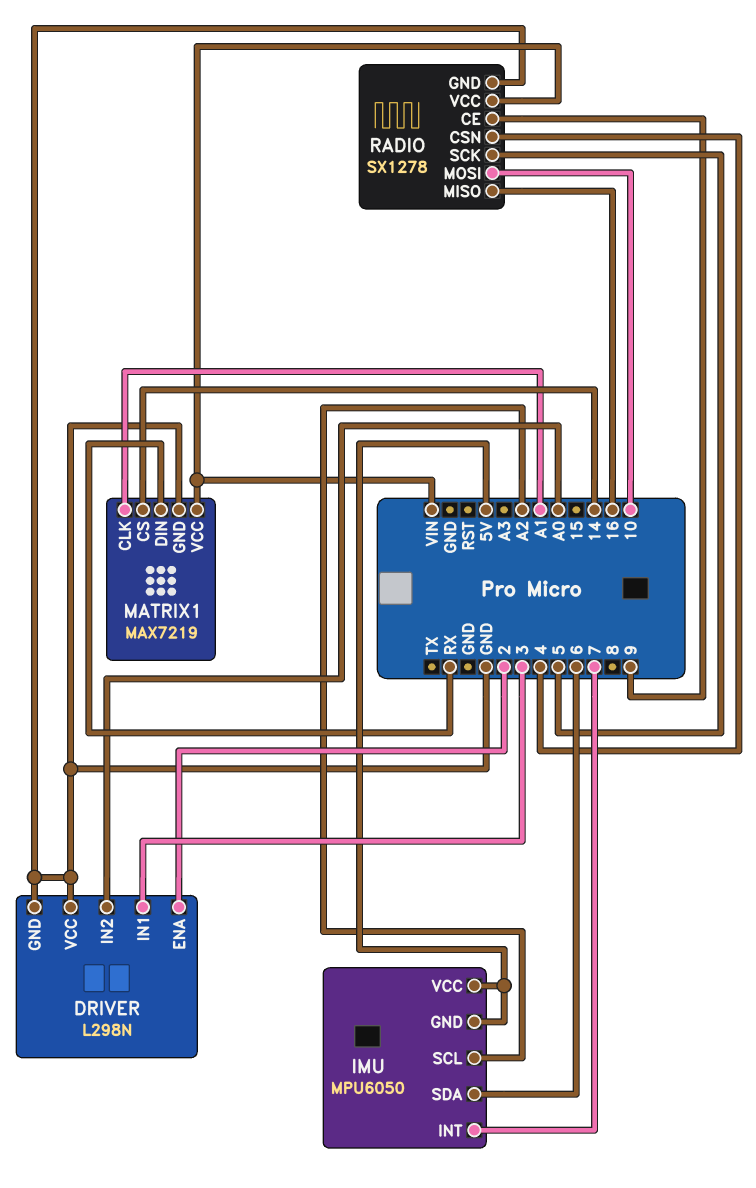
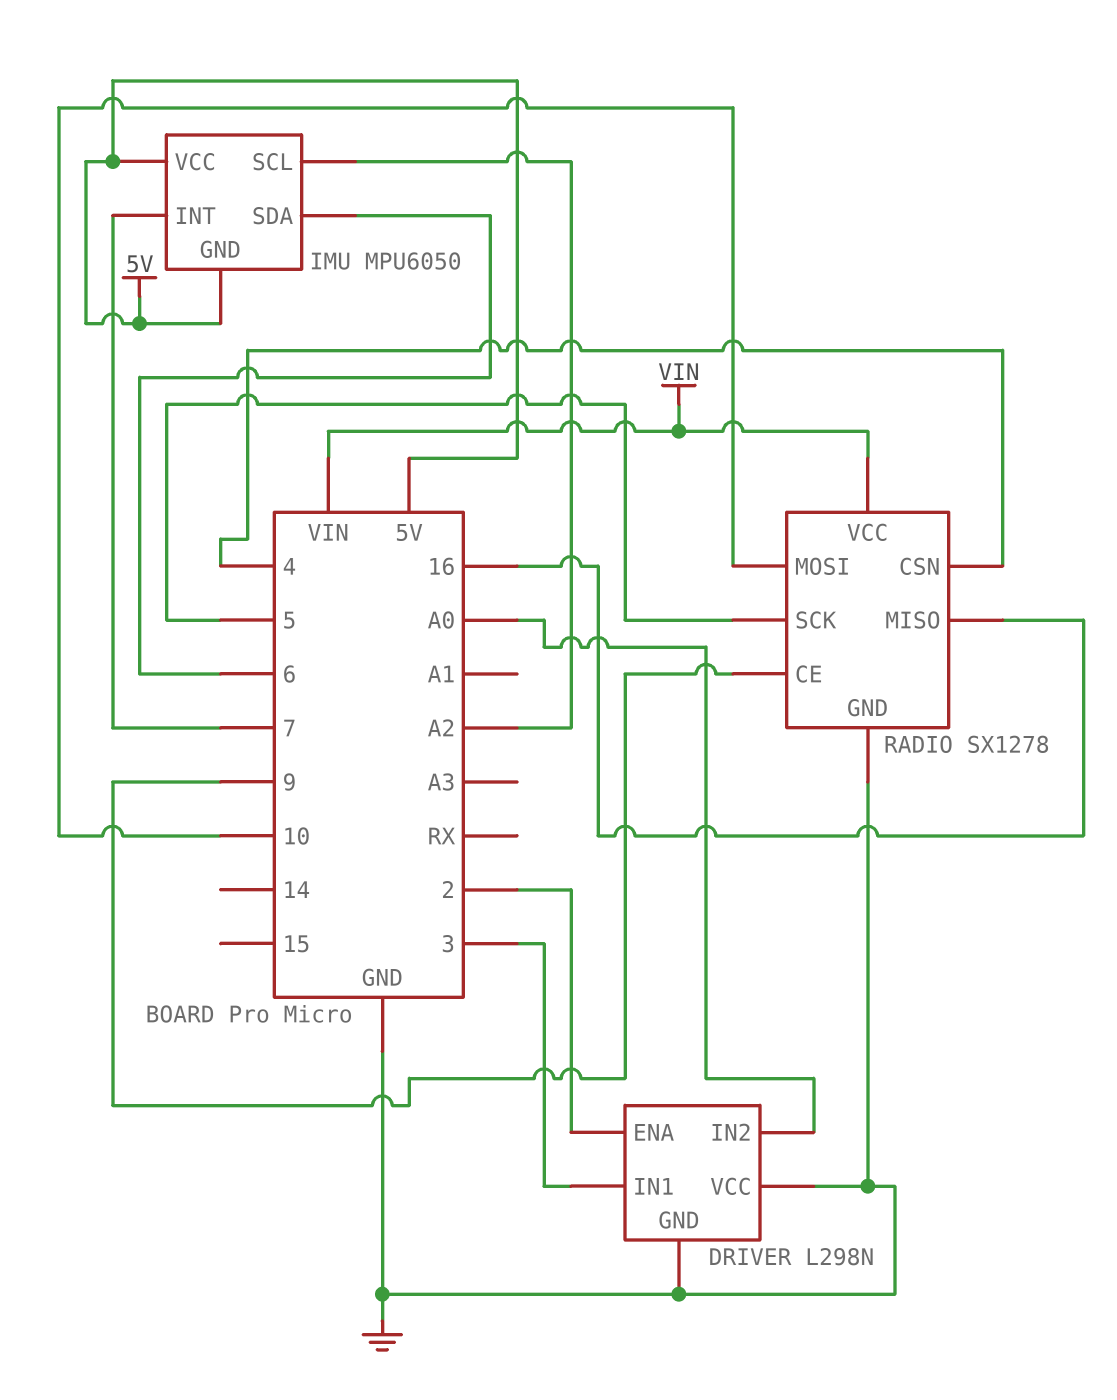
MATRIX1: MAX7219 -> none
MATRIX1 pin CLK: A1 -> none
MATRIX1 pin CS: 14 -> none
MATRIX1 pin DIN: RX -> none
MATRIX1 pin GND: GND -> none
MATRIX1 pin VCC: VIN -> none

